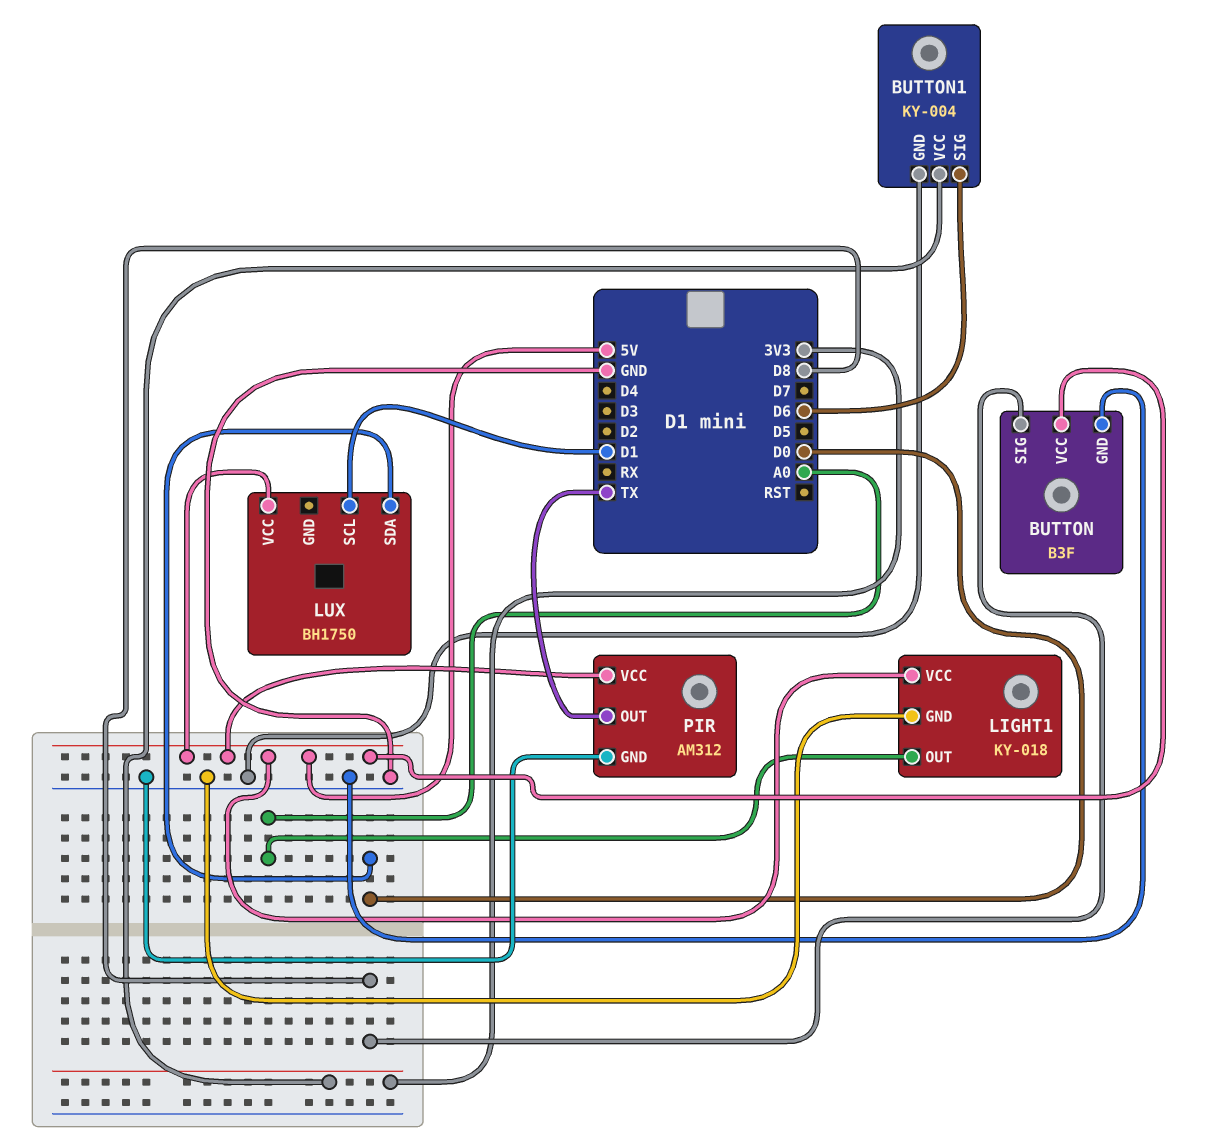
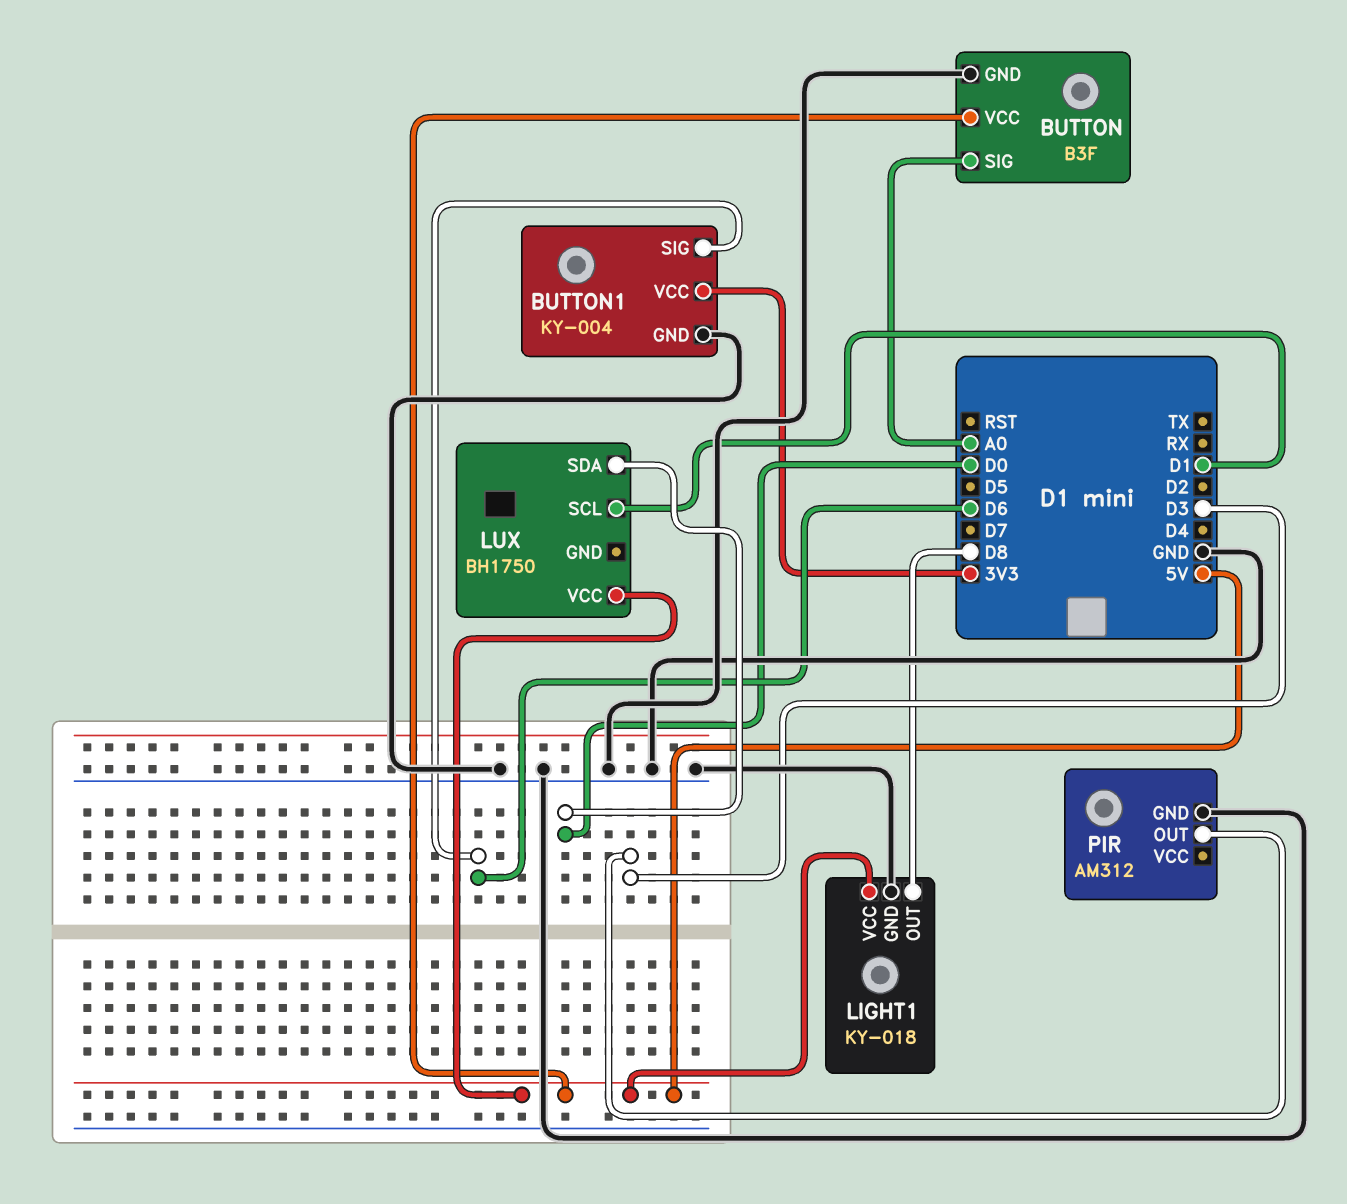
BUTTON pin SIG: D8 -> A0
LIGHT1 pin OUT: A0 -> D8
PIR pin OUT: TX -> D3
PIR pin VCC: 5V -> none

